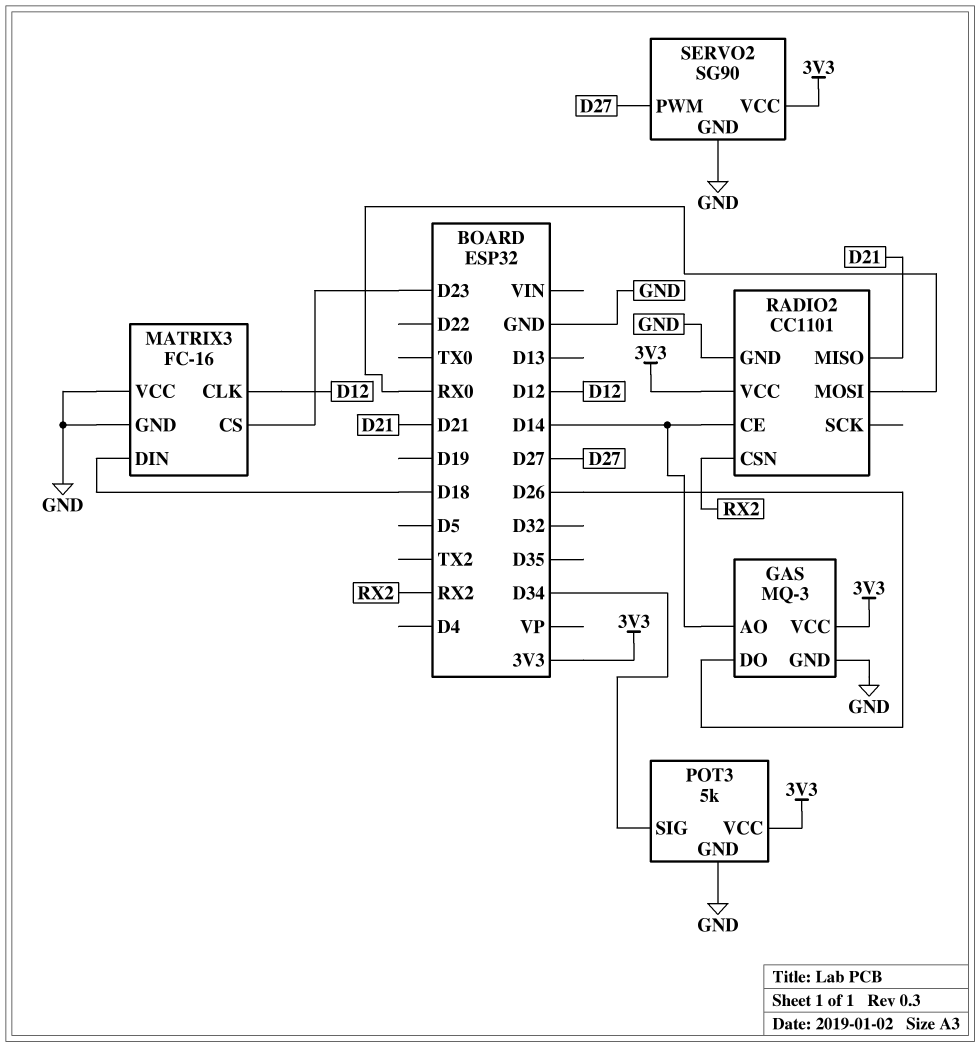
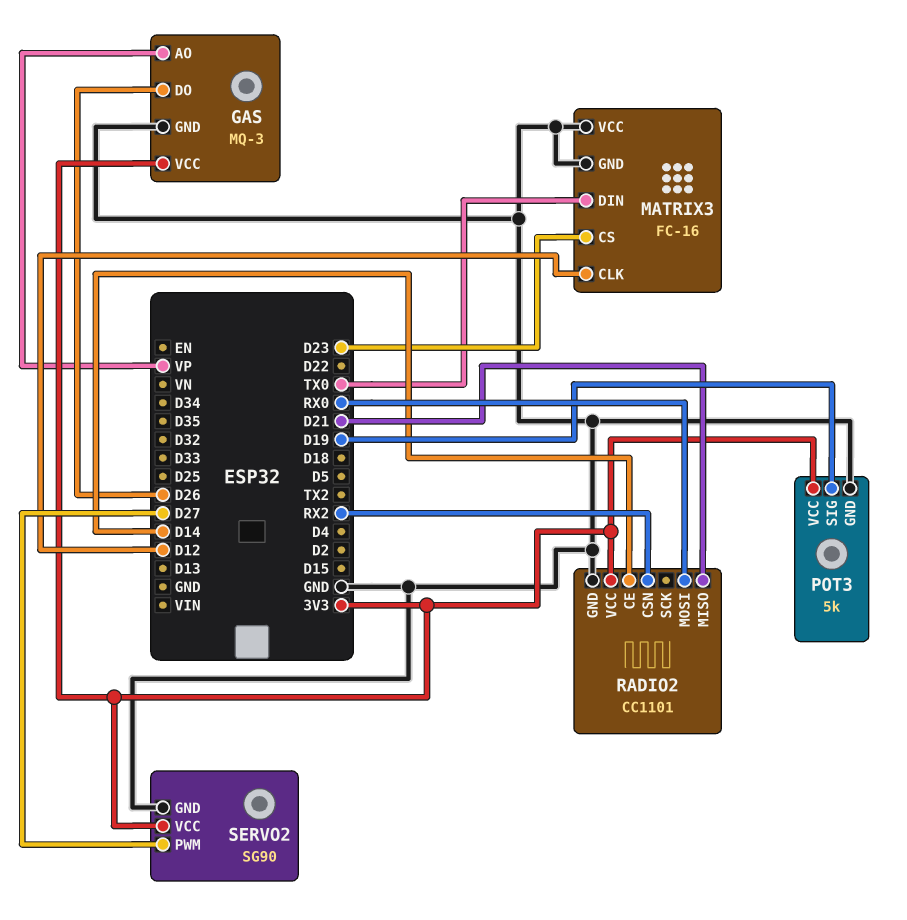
GAS pin AO: D14 -> VP
MATRIX3 pin DIN: D18 -> TX0
POT3 pin SIG: D34 -> D19

